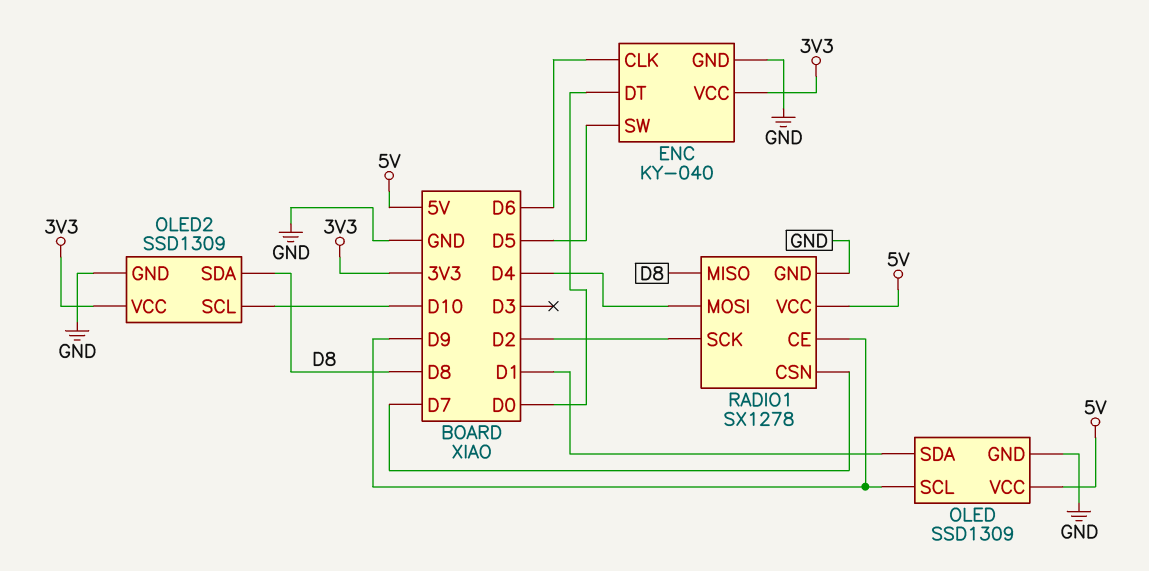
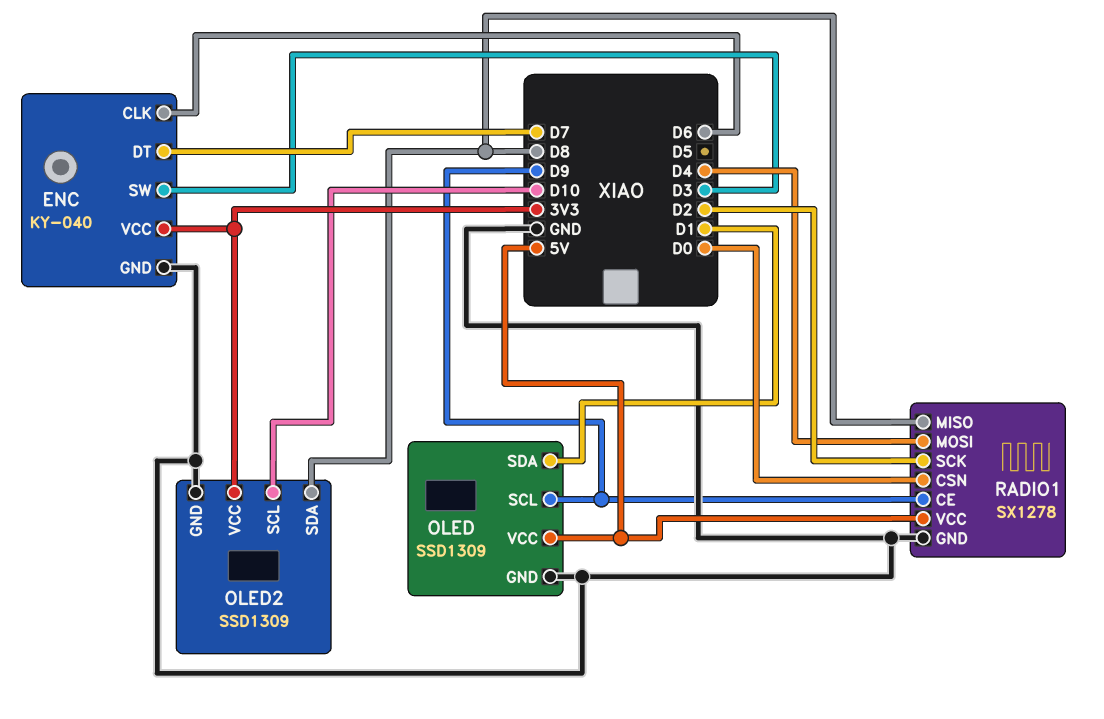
ENC pin DT: D0 -> D7
ENC pin SW: D5 -> D3
RADIO1 pin CSN: D7 -> D0

